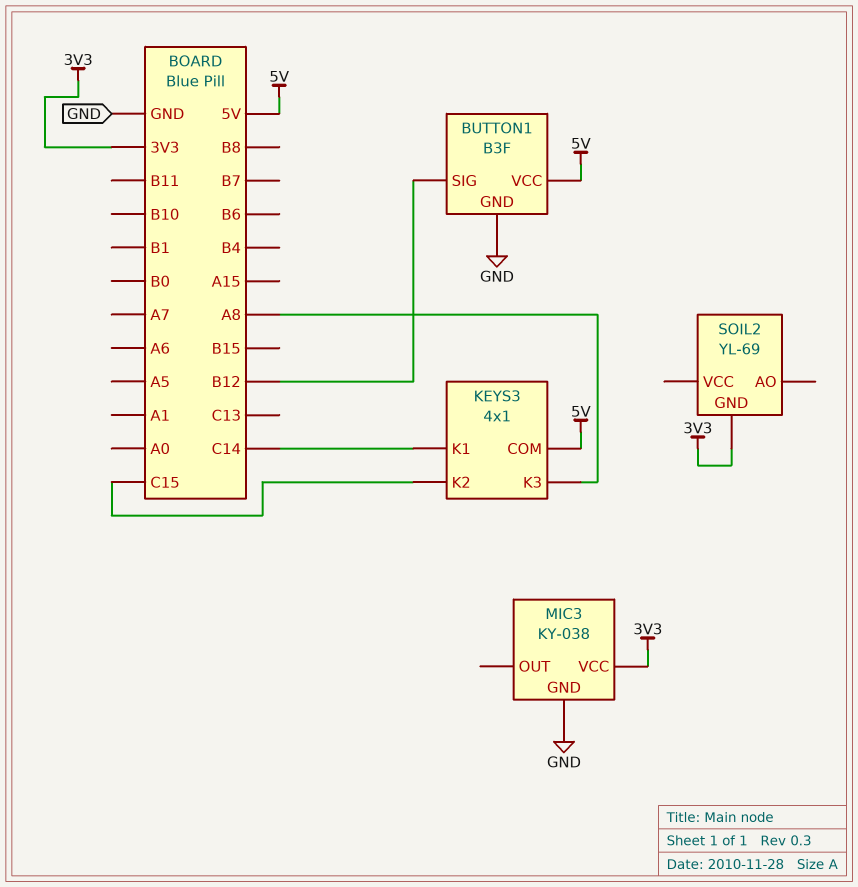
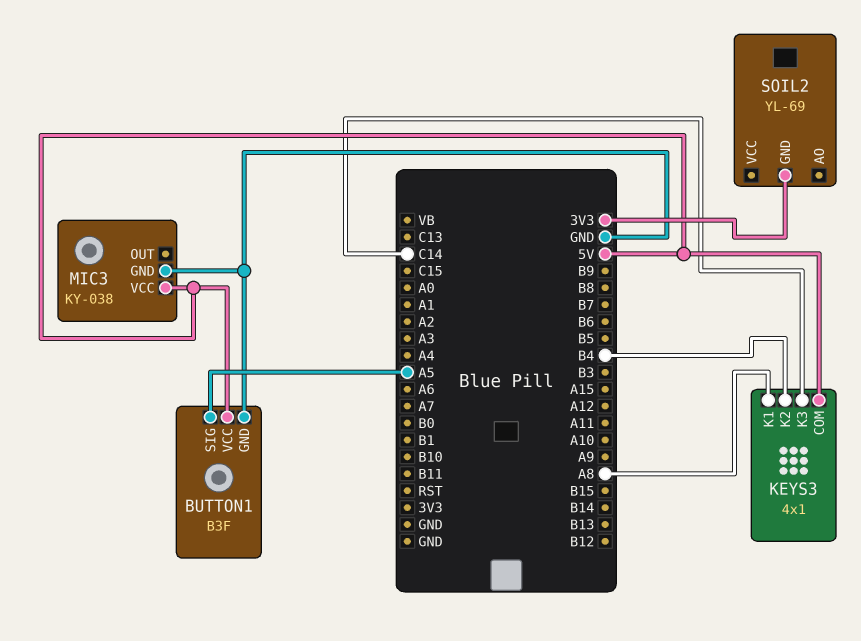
BUTTON1 pin SIG: B12 -> A5
KEYS3 pin K1: C14 -> A8
KEYS3 pin K2: C15 -> B4
KEYS3 pin K3: A8 -> C14
MIC3 pin VCC: 3V3 -> 5V

